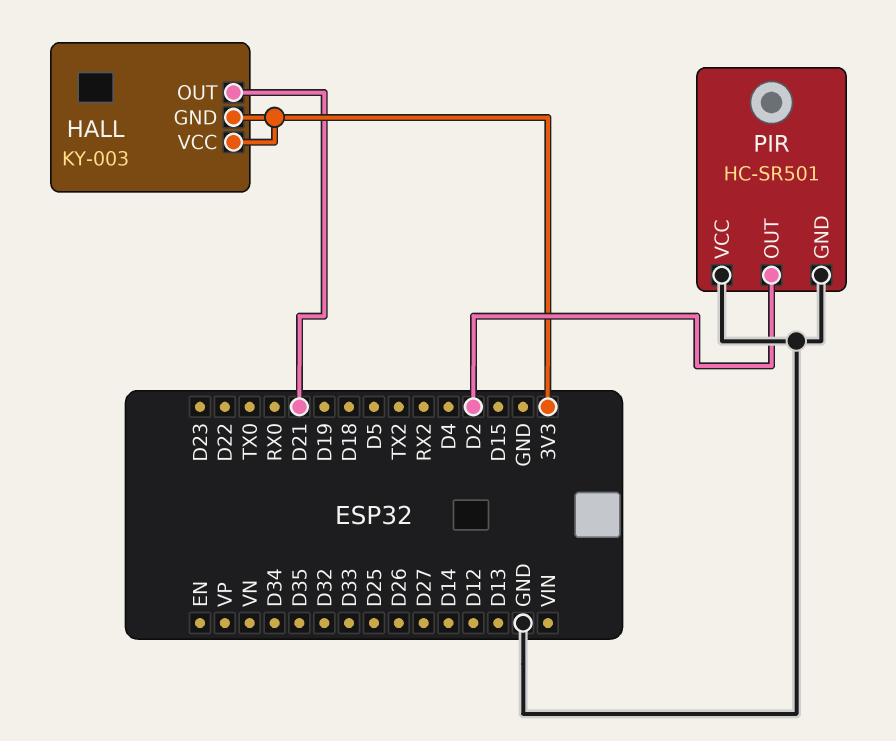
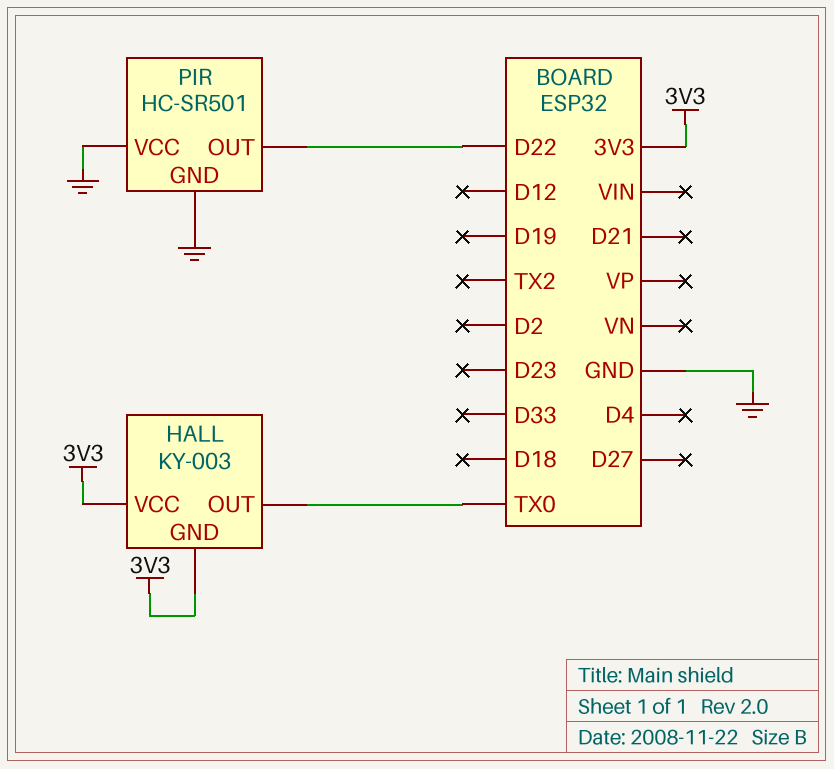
HALL pin OUT: D21 -> TX0
PIR pin OUT: D2 -> D22

